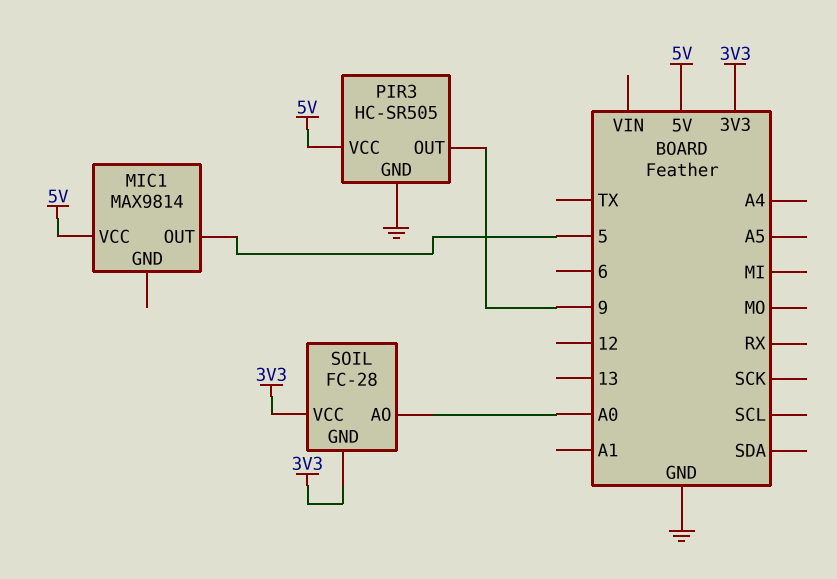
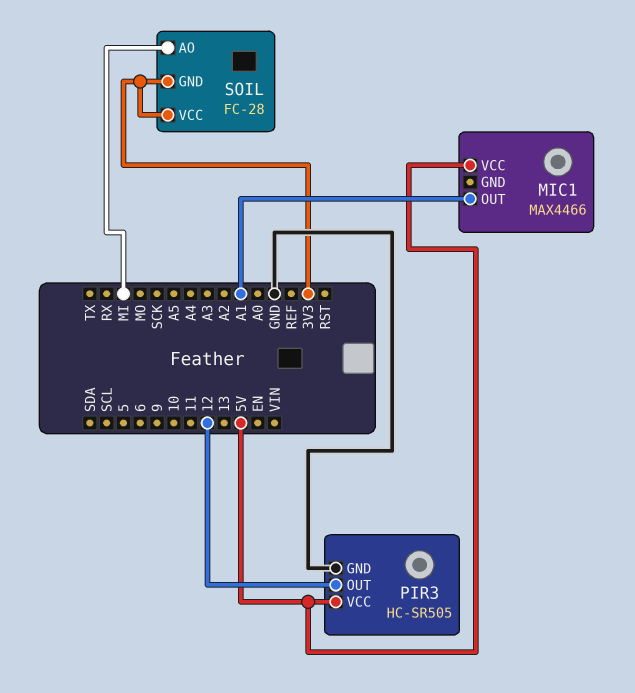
MIC1: MAX9814 -> MAX4466
MIC1 pin OUT: 5 -> A1
PIR3 pin OUT: 9 -> 12
SOIL pin AO: A0 -> MI

